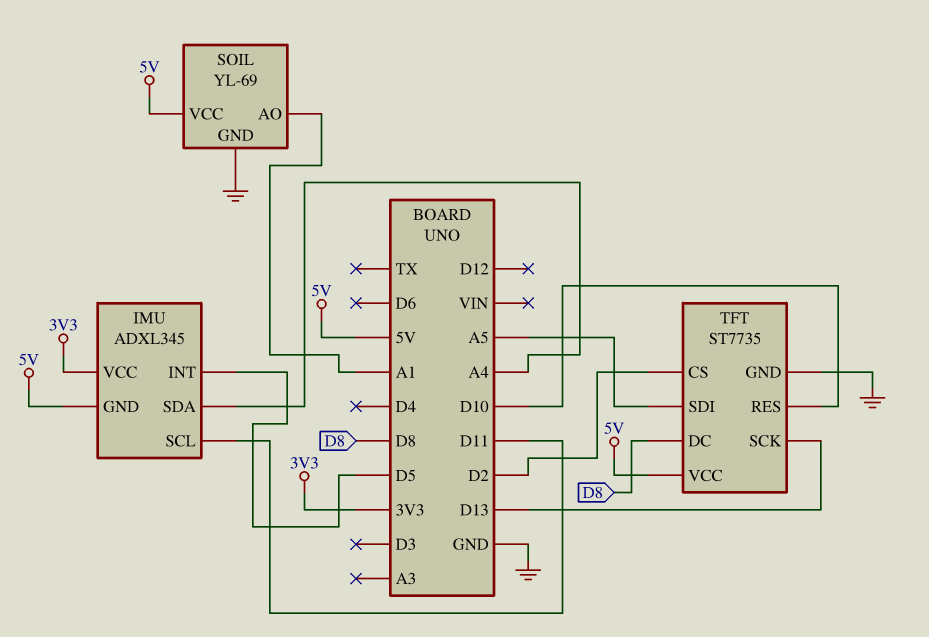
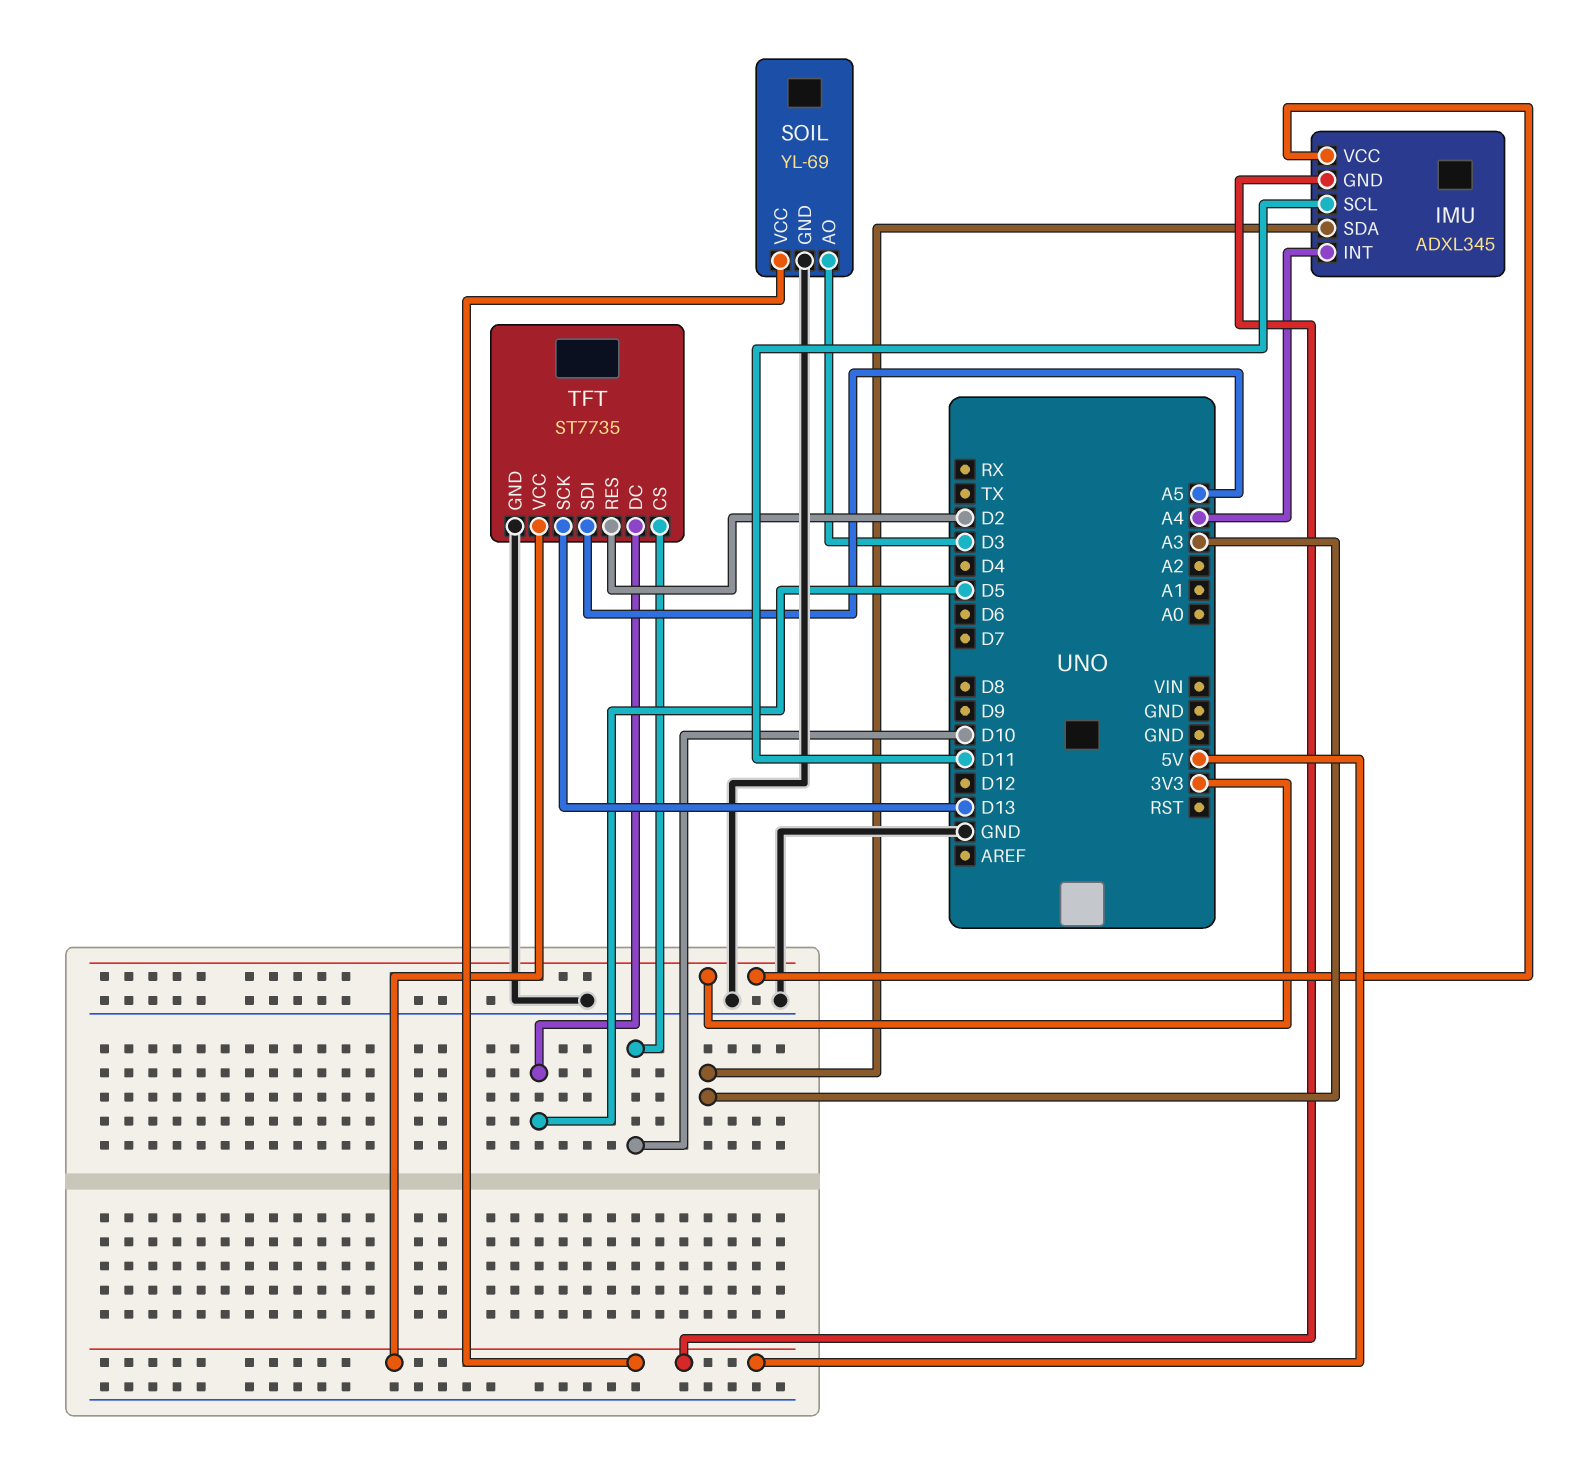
IMU pin INT: D5 -> A4
IMU pin SDA: A4 -> A3
SOIL pin AO: A1 -> D3
TFT pin CS: D2 -> D10
TFT pin DC: D8 -> D5
TFT pin RES: D10 -> D2

